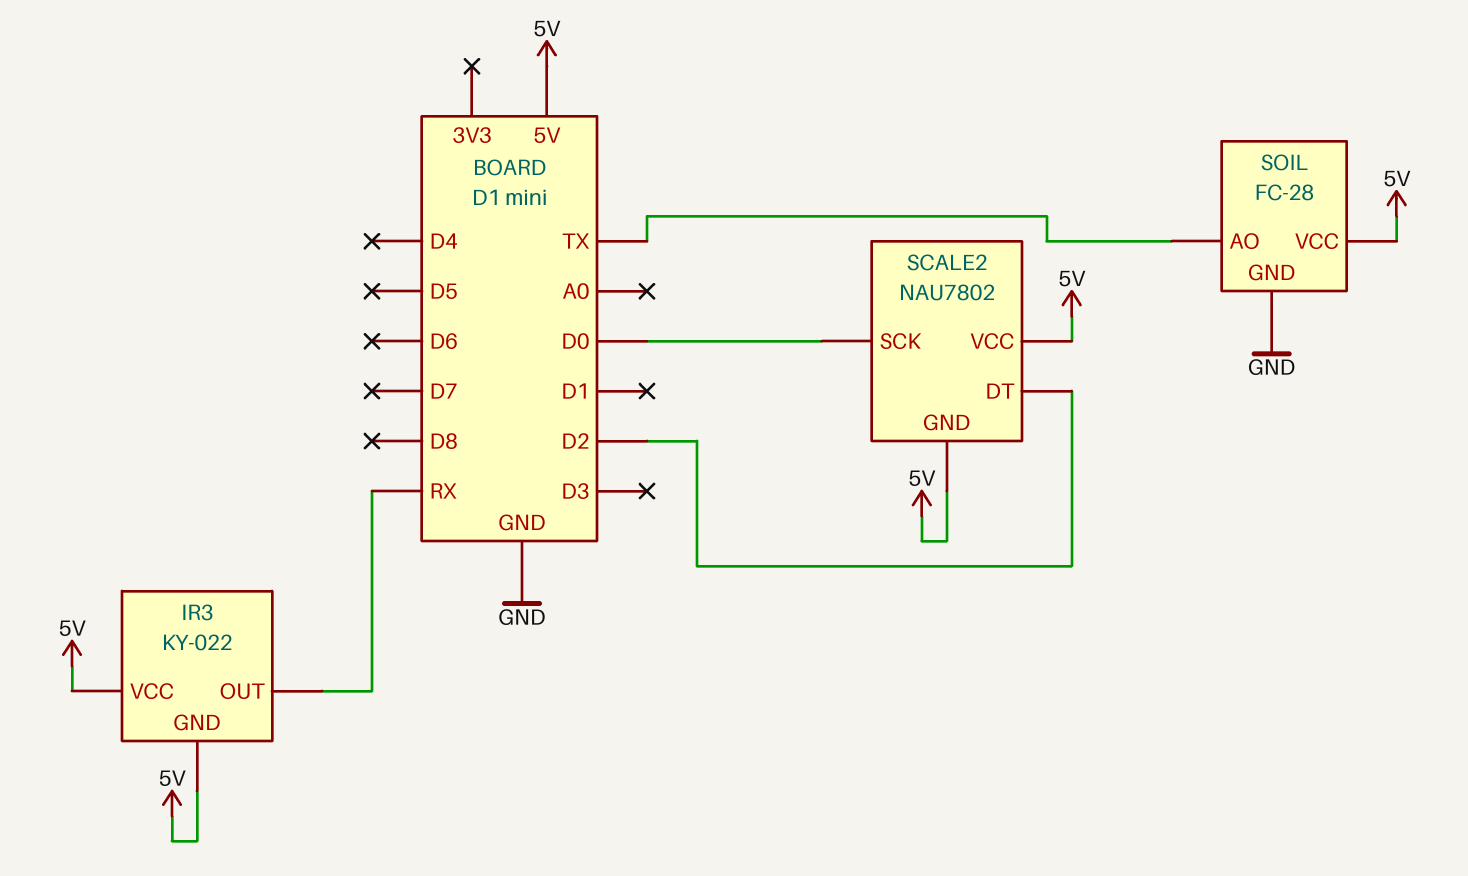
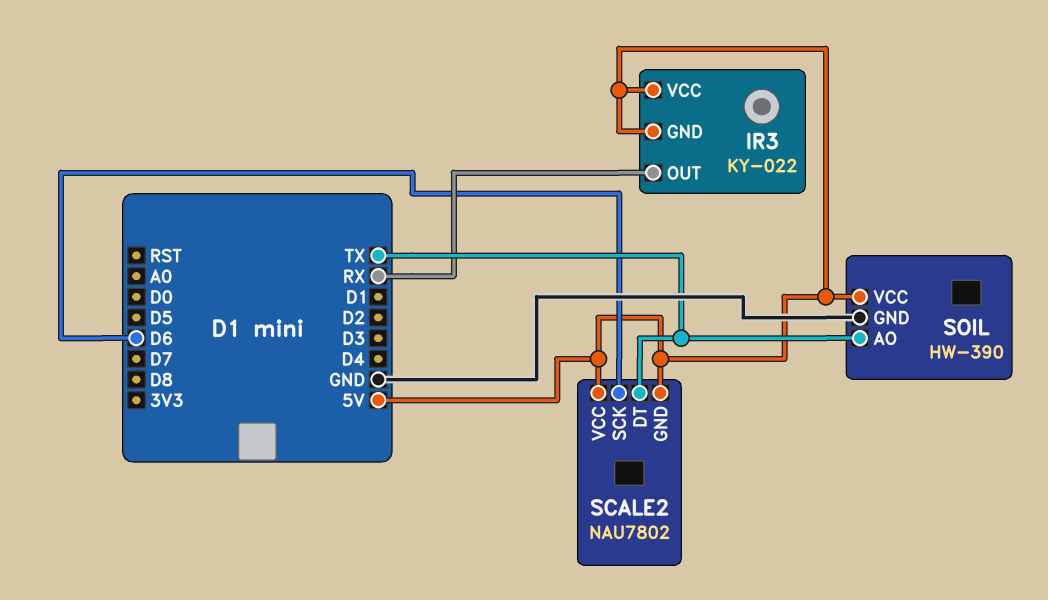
SCALE2 pin DT: D2 -> TX
SCALE2 pin SCK: D0 -> D6
SOIL: FC-28 -> HW-390

